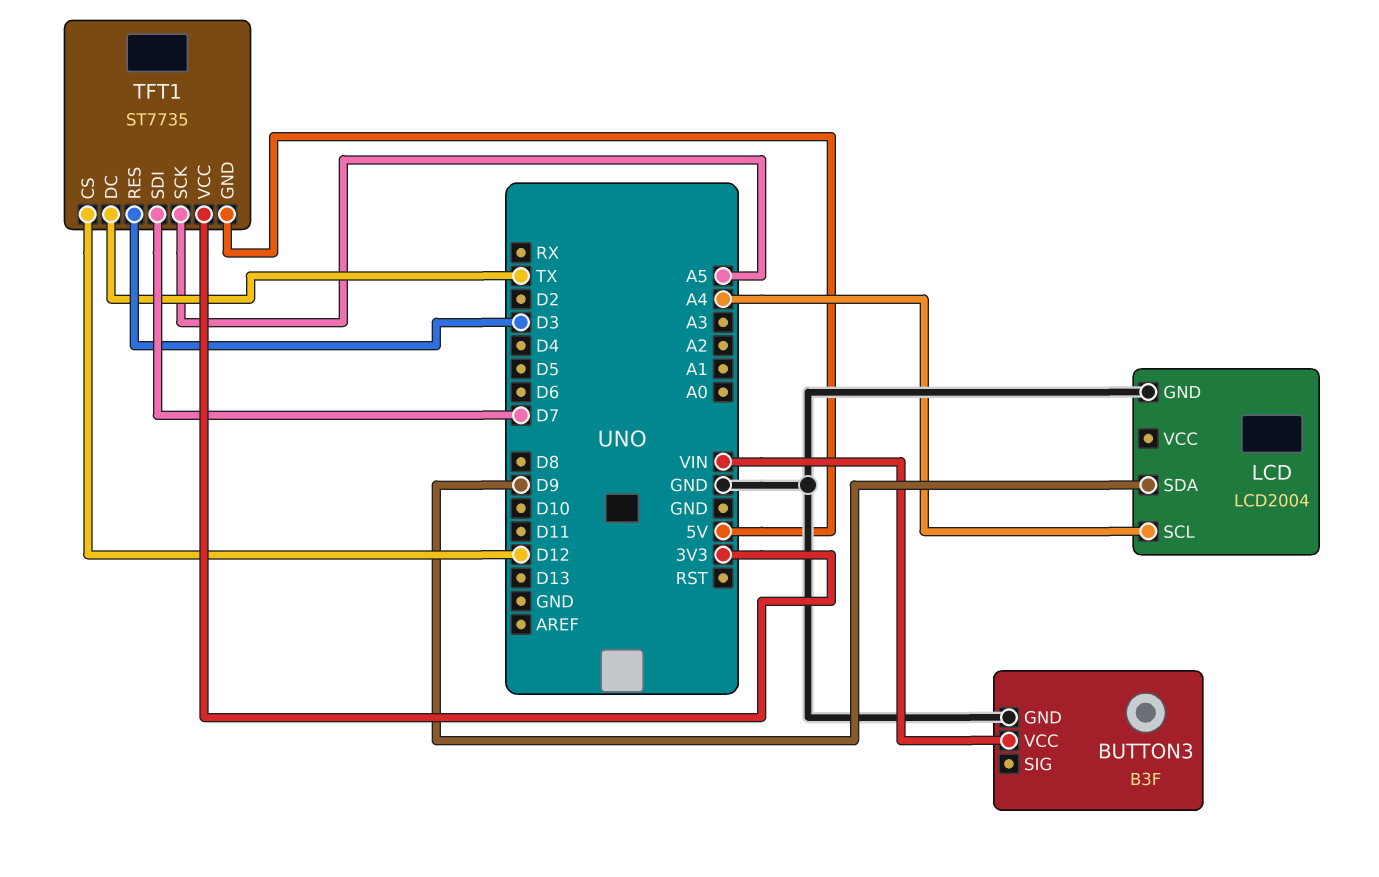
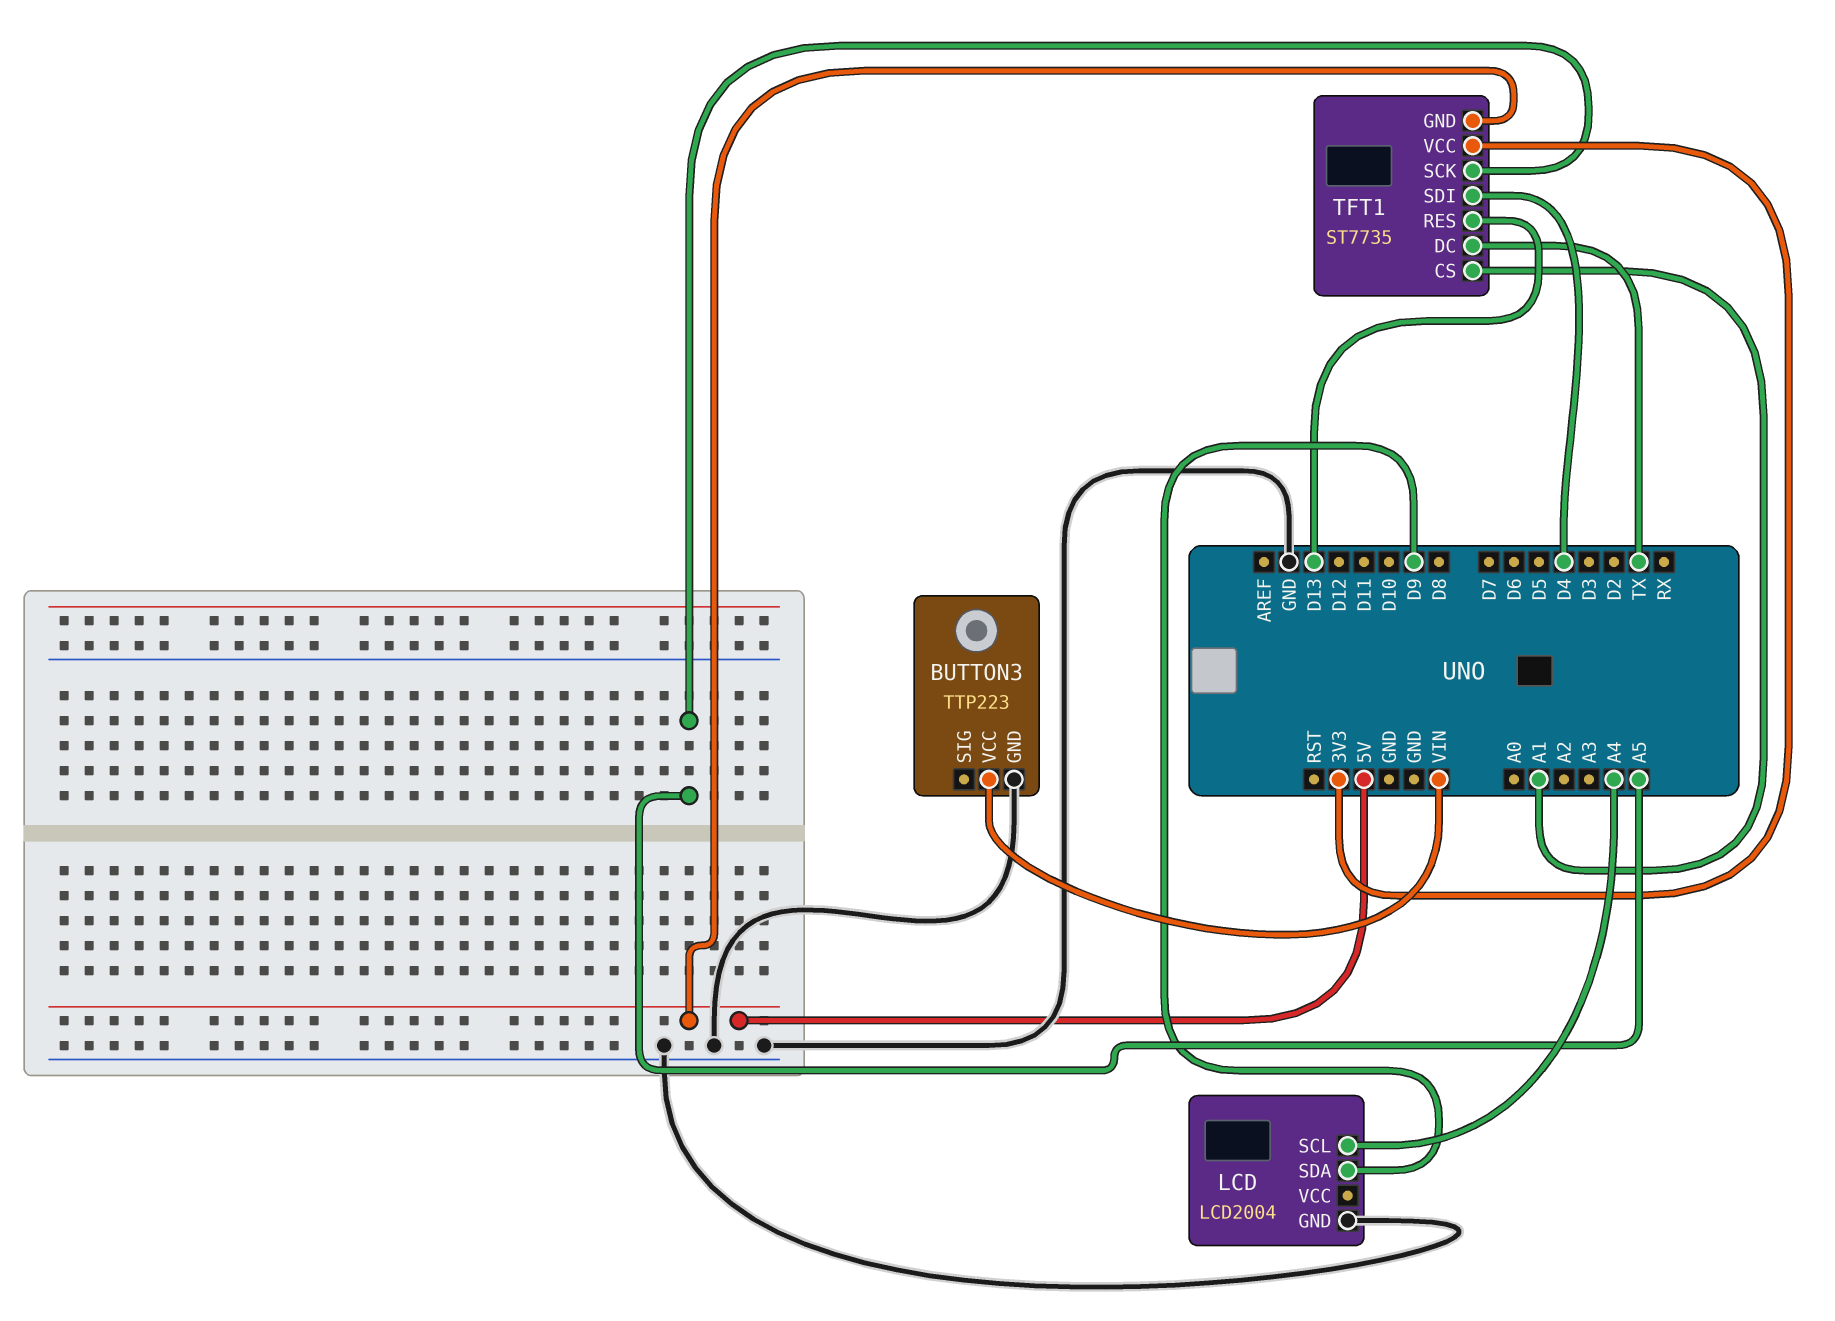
BUTTON3: B3F -> TTP223
TFT1 pin CS: D12 -> A1
TFT1 pin RES: D3 -> D13
TFT1 pin SDI: D7 -> D4

